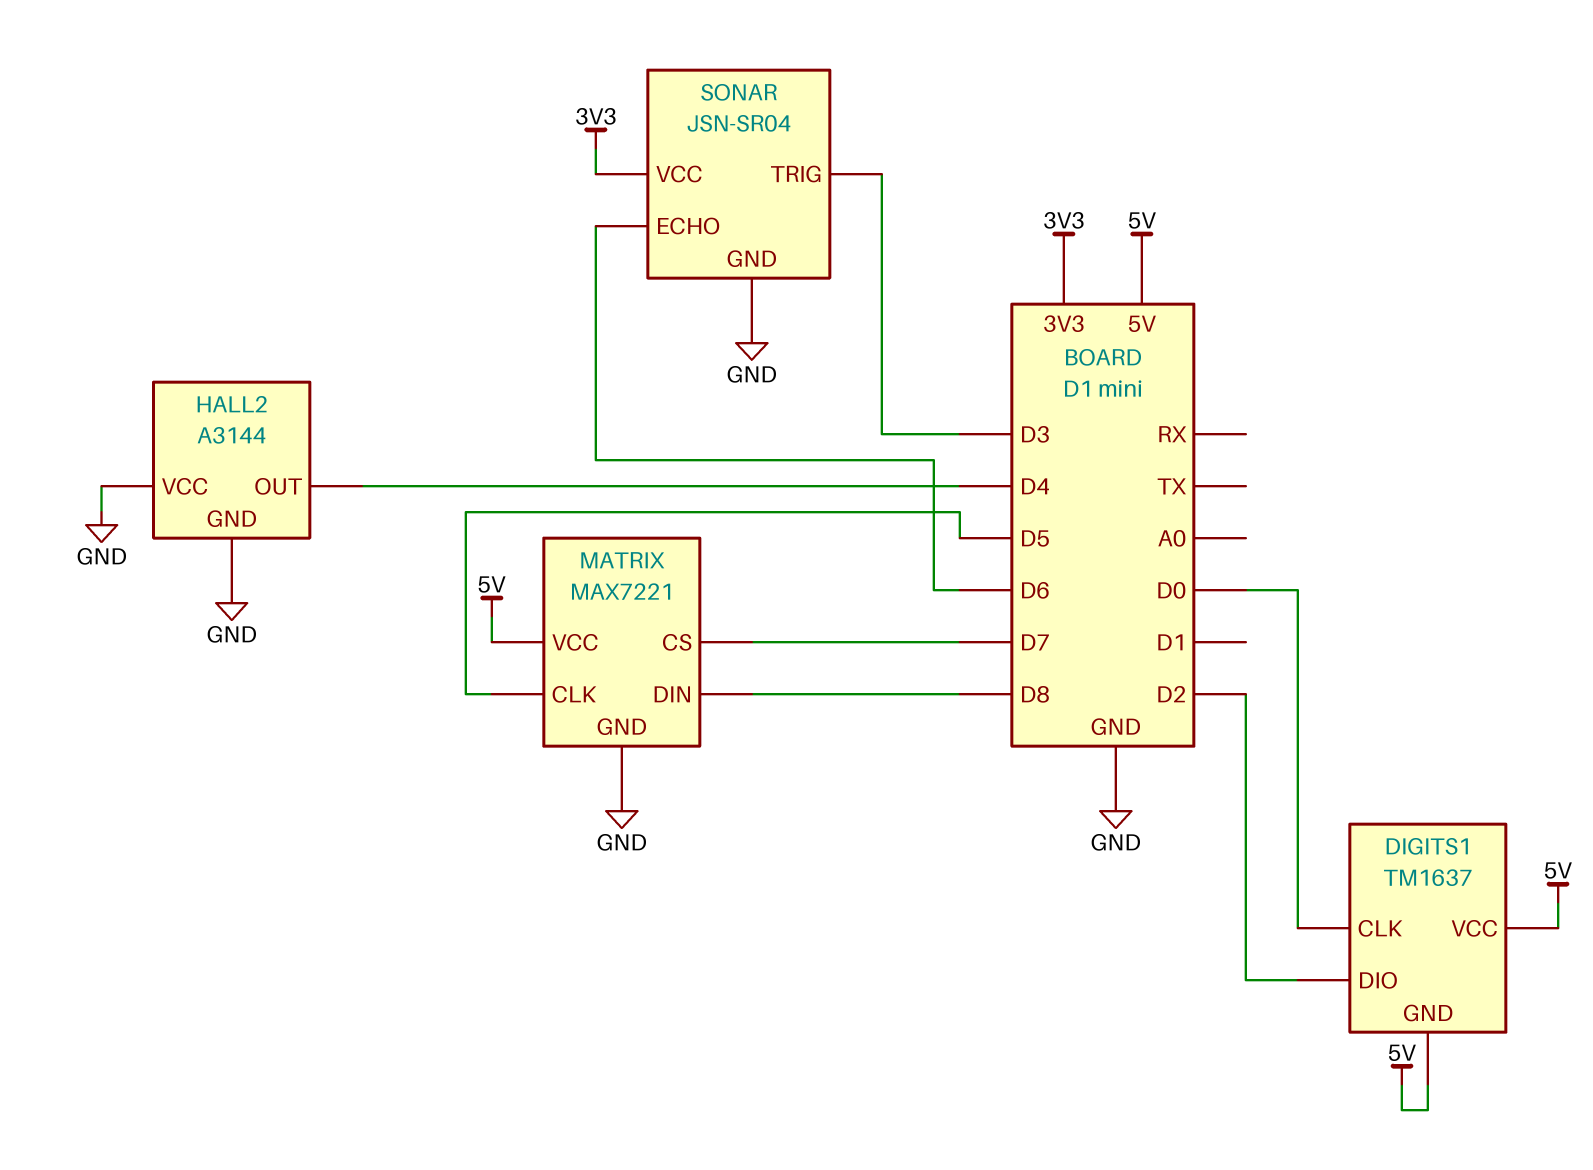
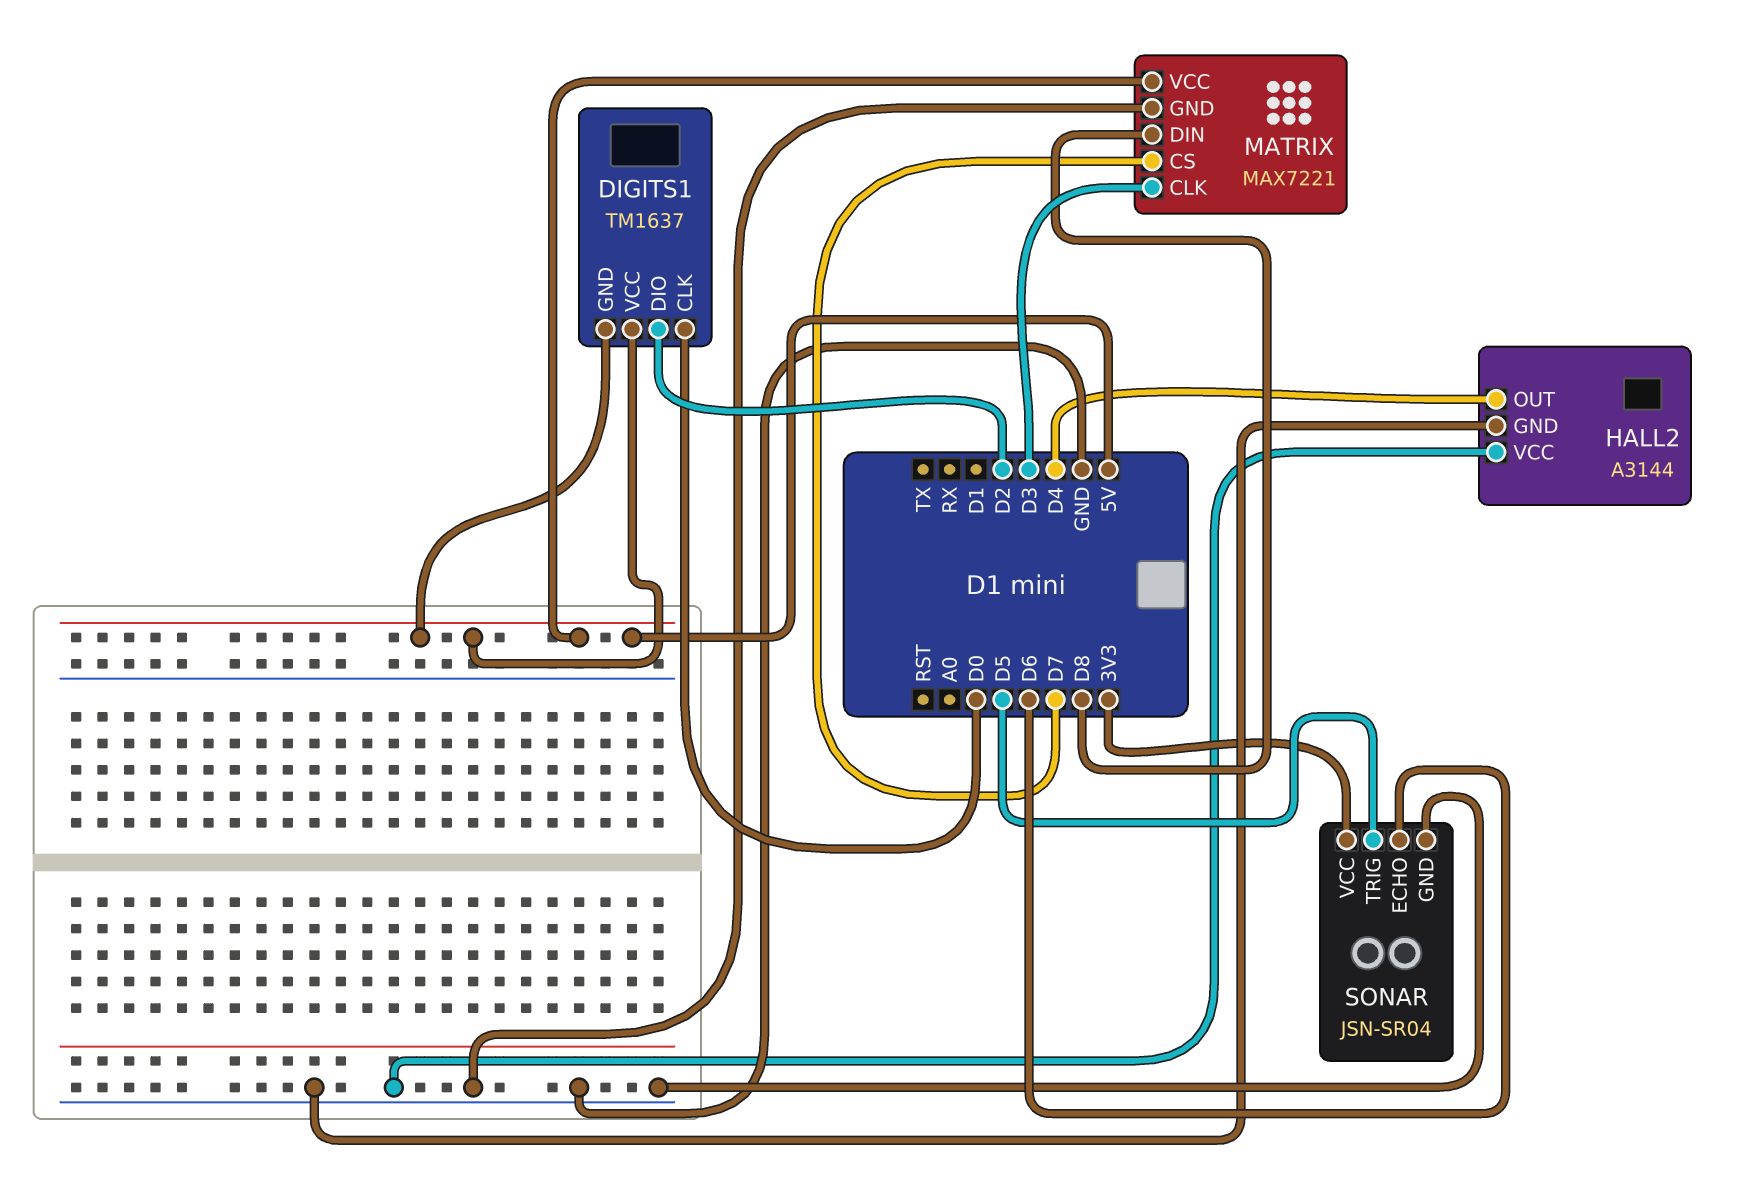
MATRIX pin CLK: D5 -> D3
SONAR pin TRIG: D3 -> D5

